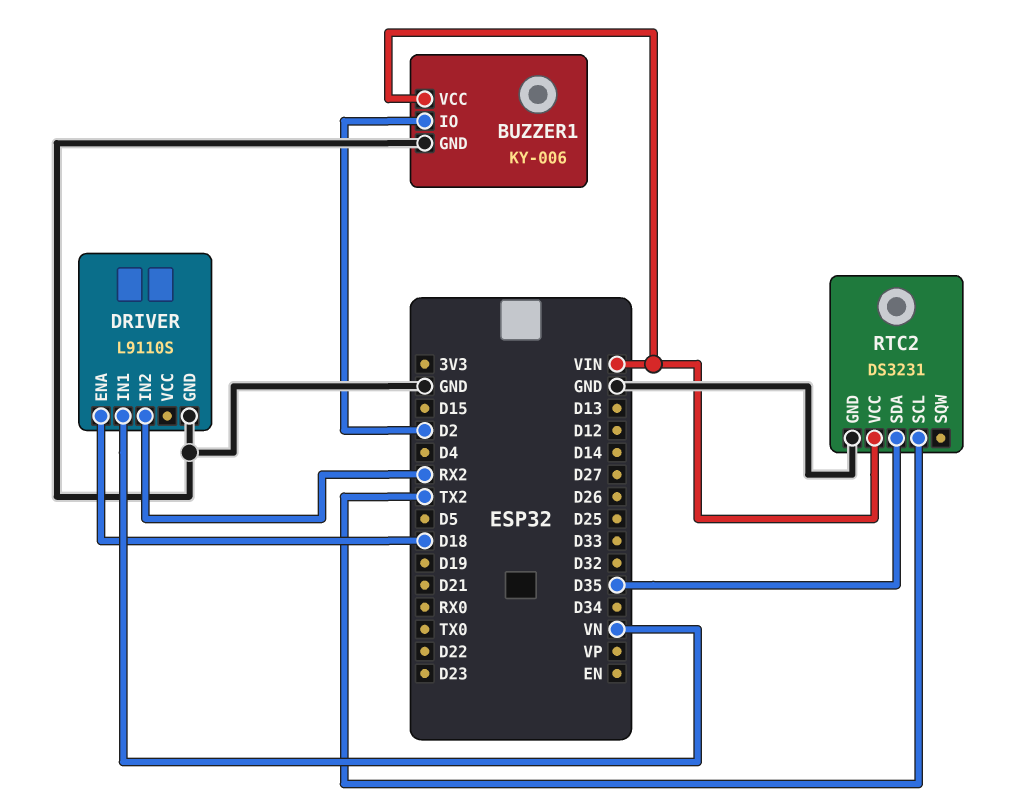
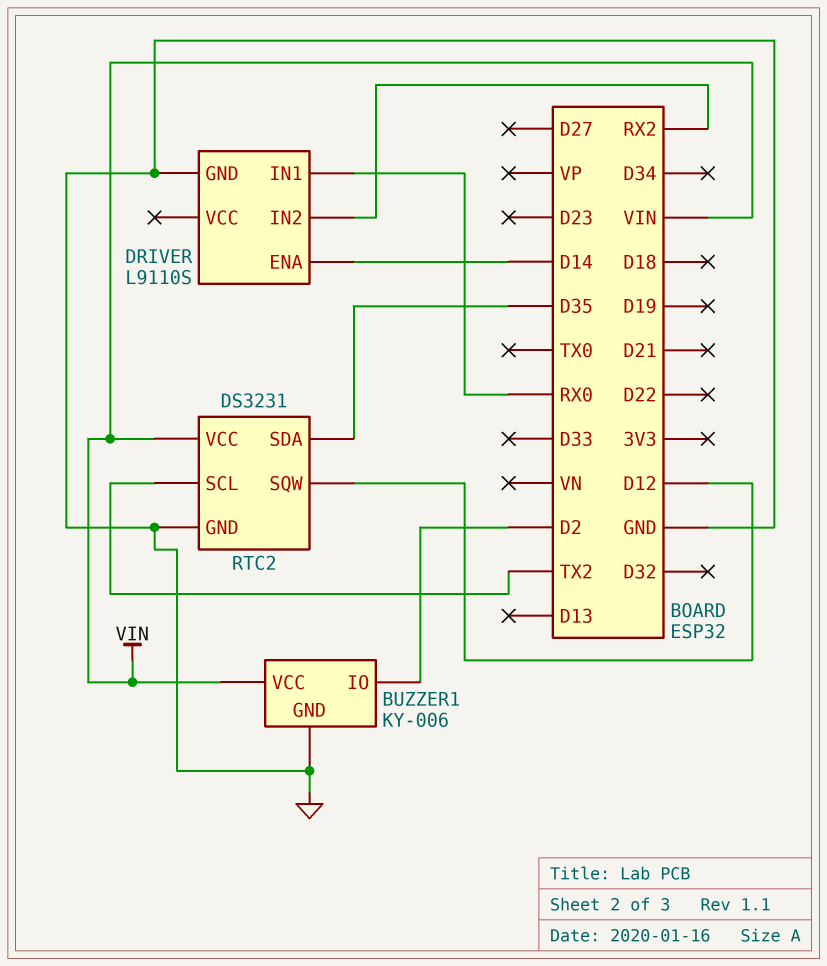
DRIVER pin ENA: D18 -> D14
DRIVER pin IN1: VN -> RX0
RTC2 pin SQW: none -> D12

